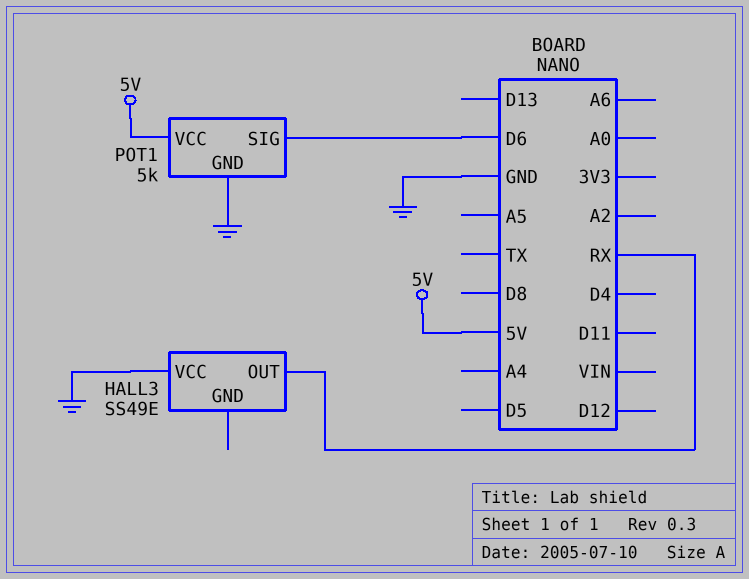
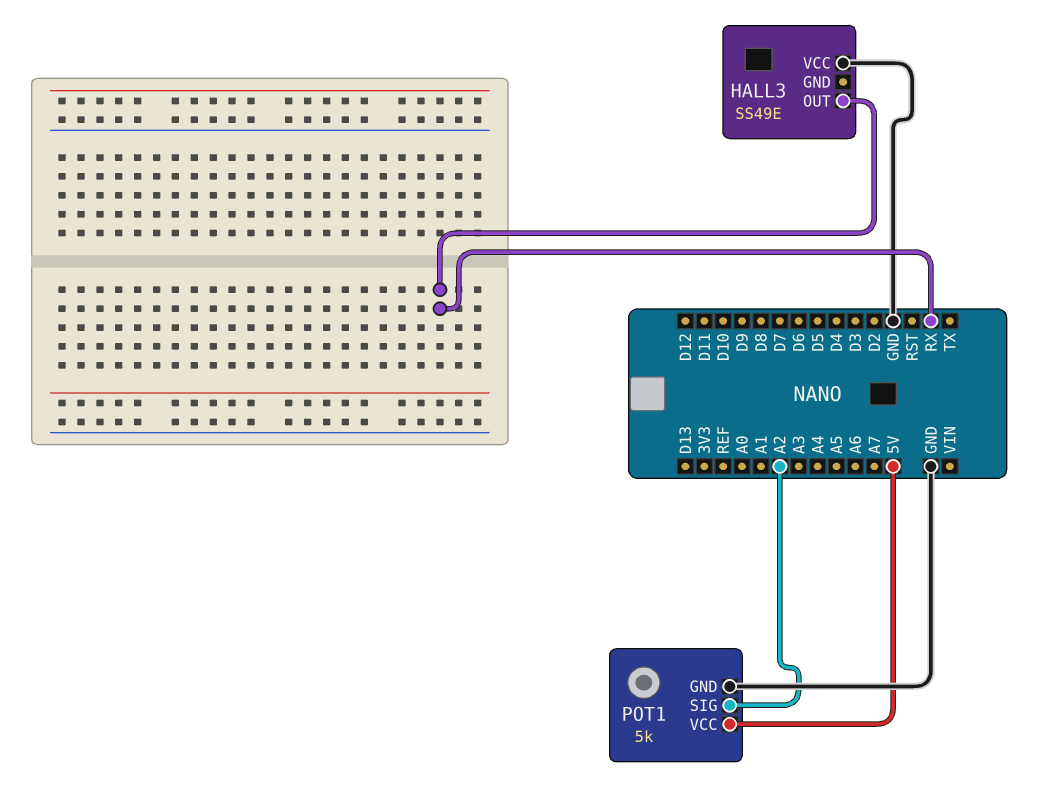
POT1 pin SIG: D6 -> A2

